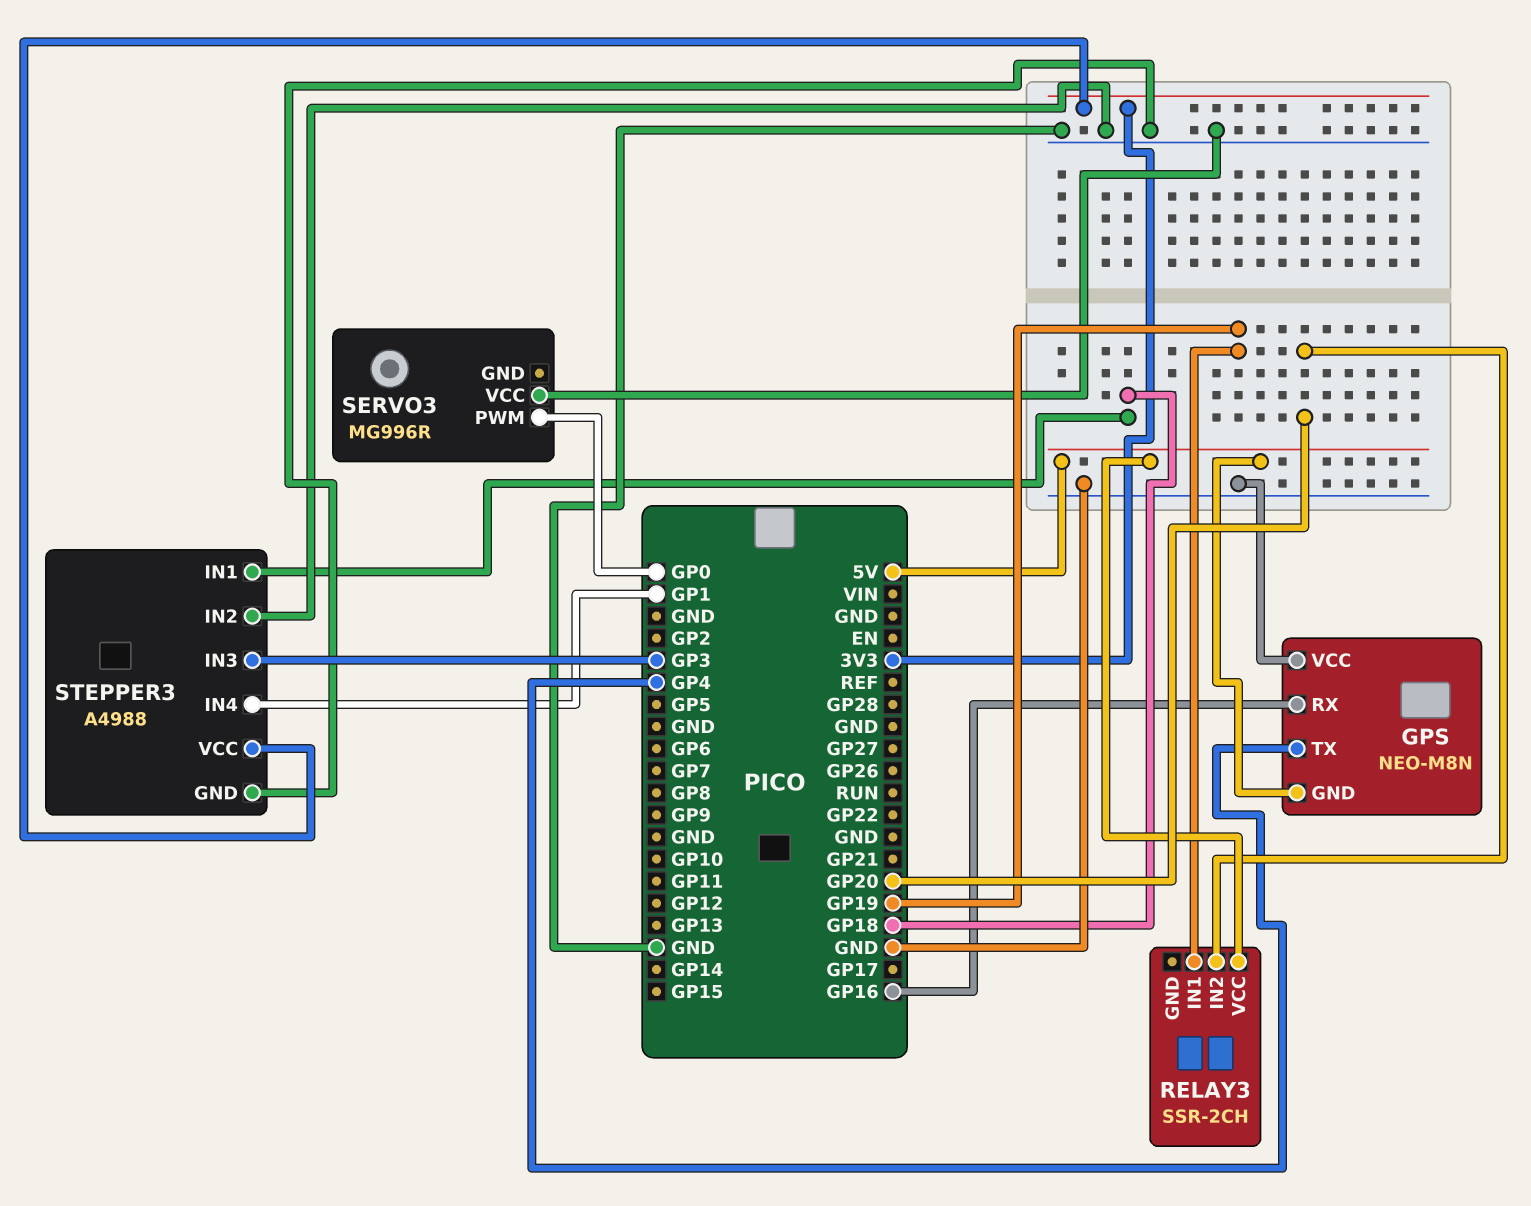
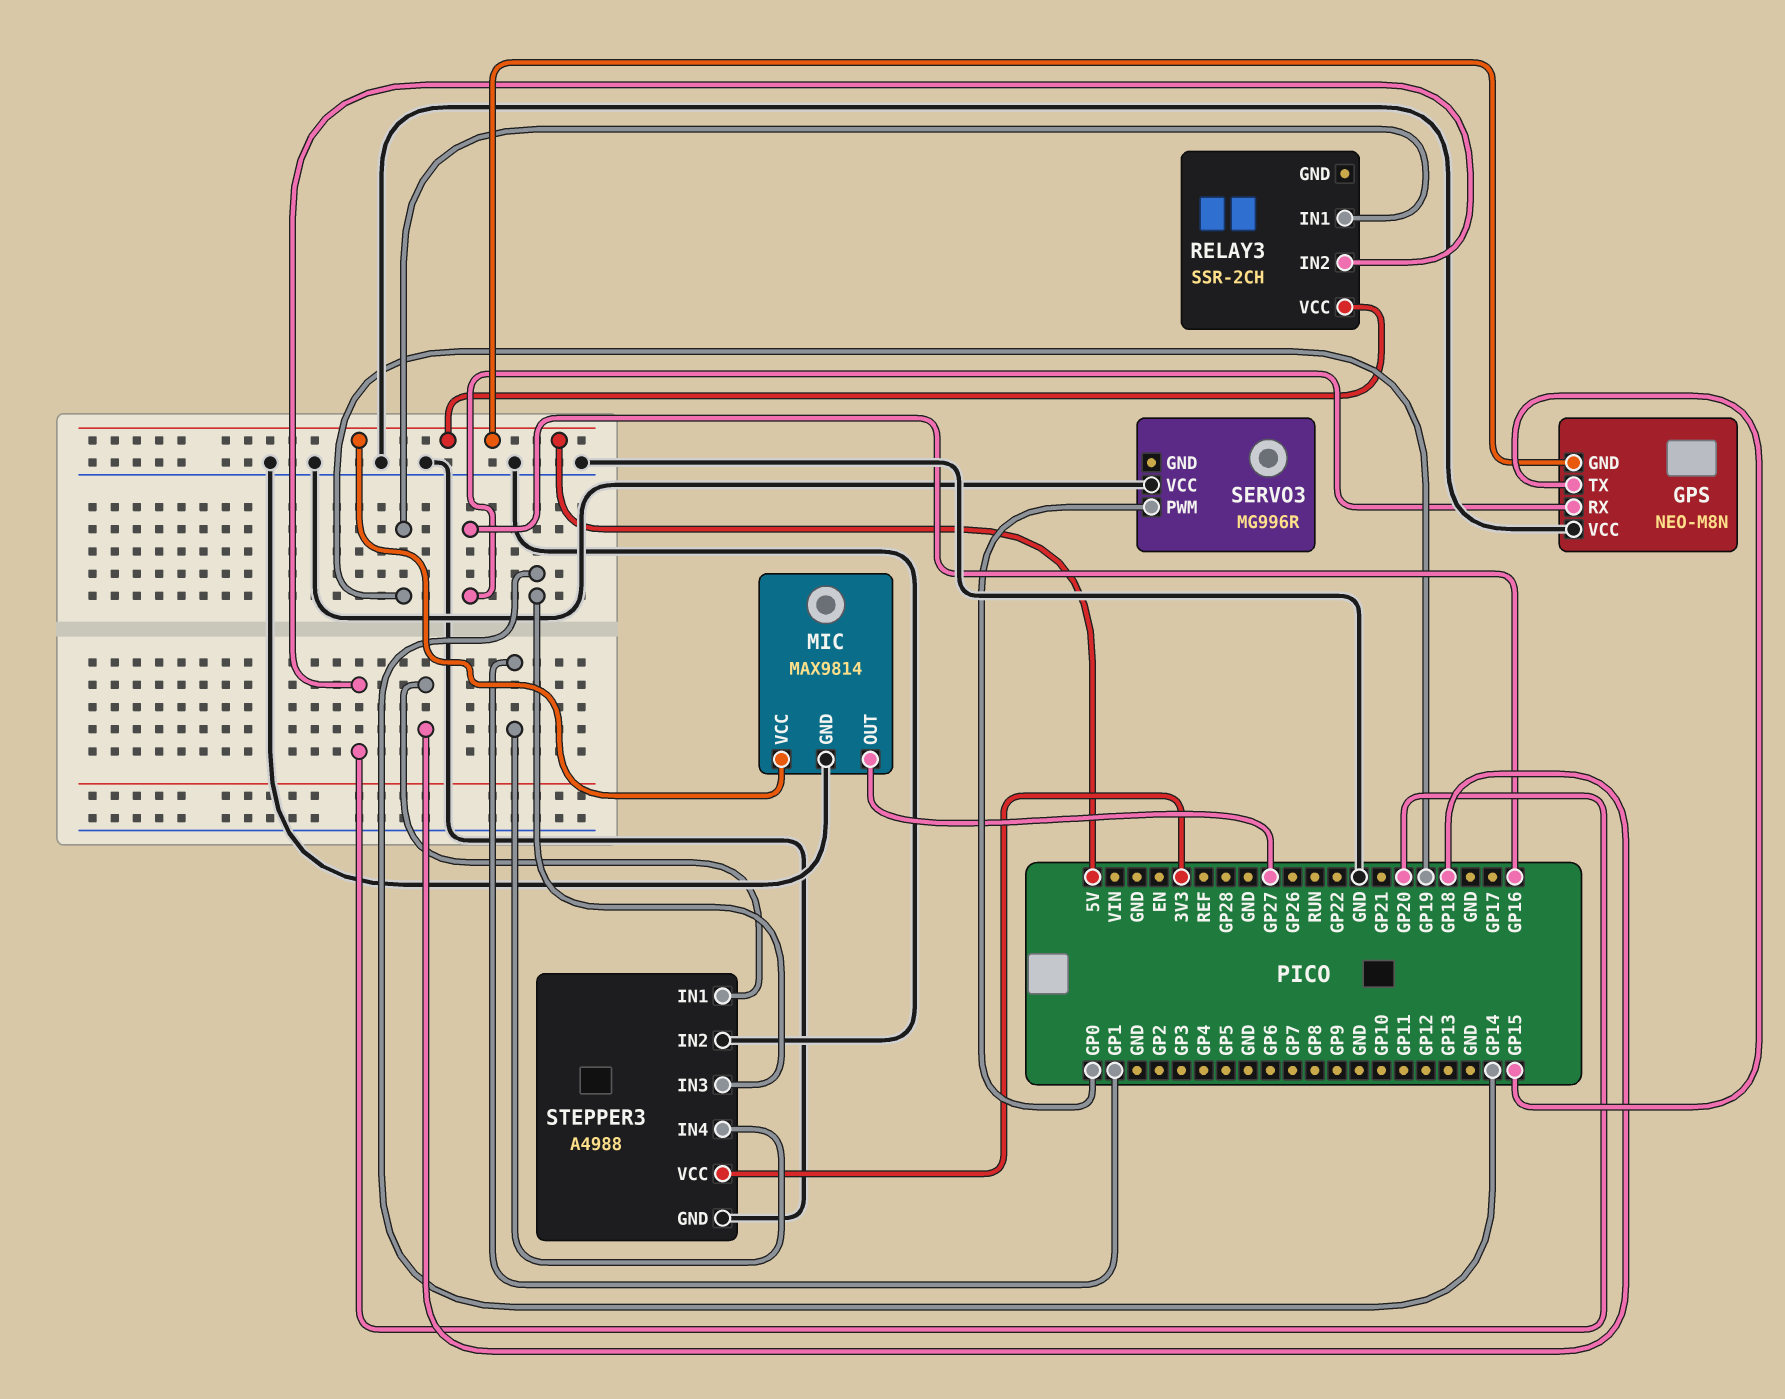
GPS pin TX: GP4 -> GP15
MIC: none -> MAX9814
MIC pin GND: none -> GND
MIC pin OUT: none -> GP27
MIC pin VCC: none -> 5V
STEPPER3 pin IN3: GP3 -> GP14

